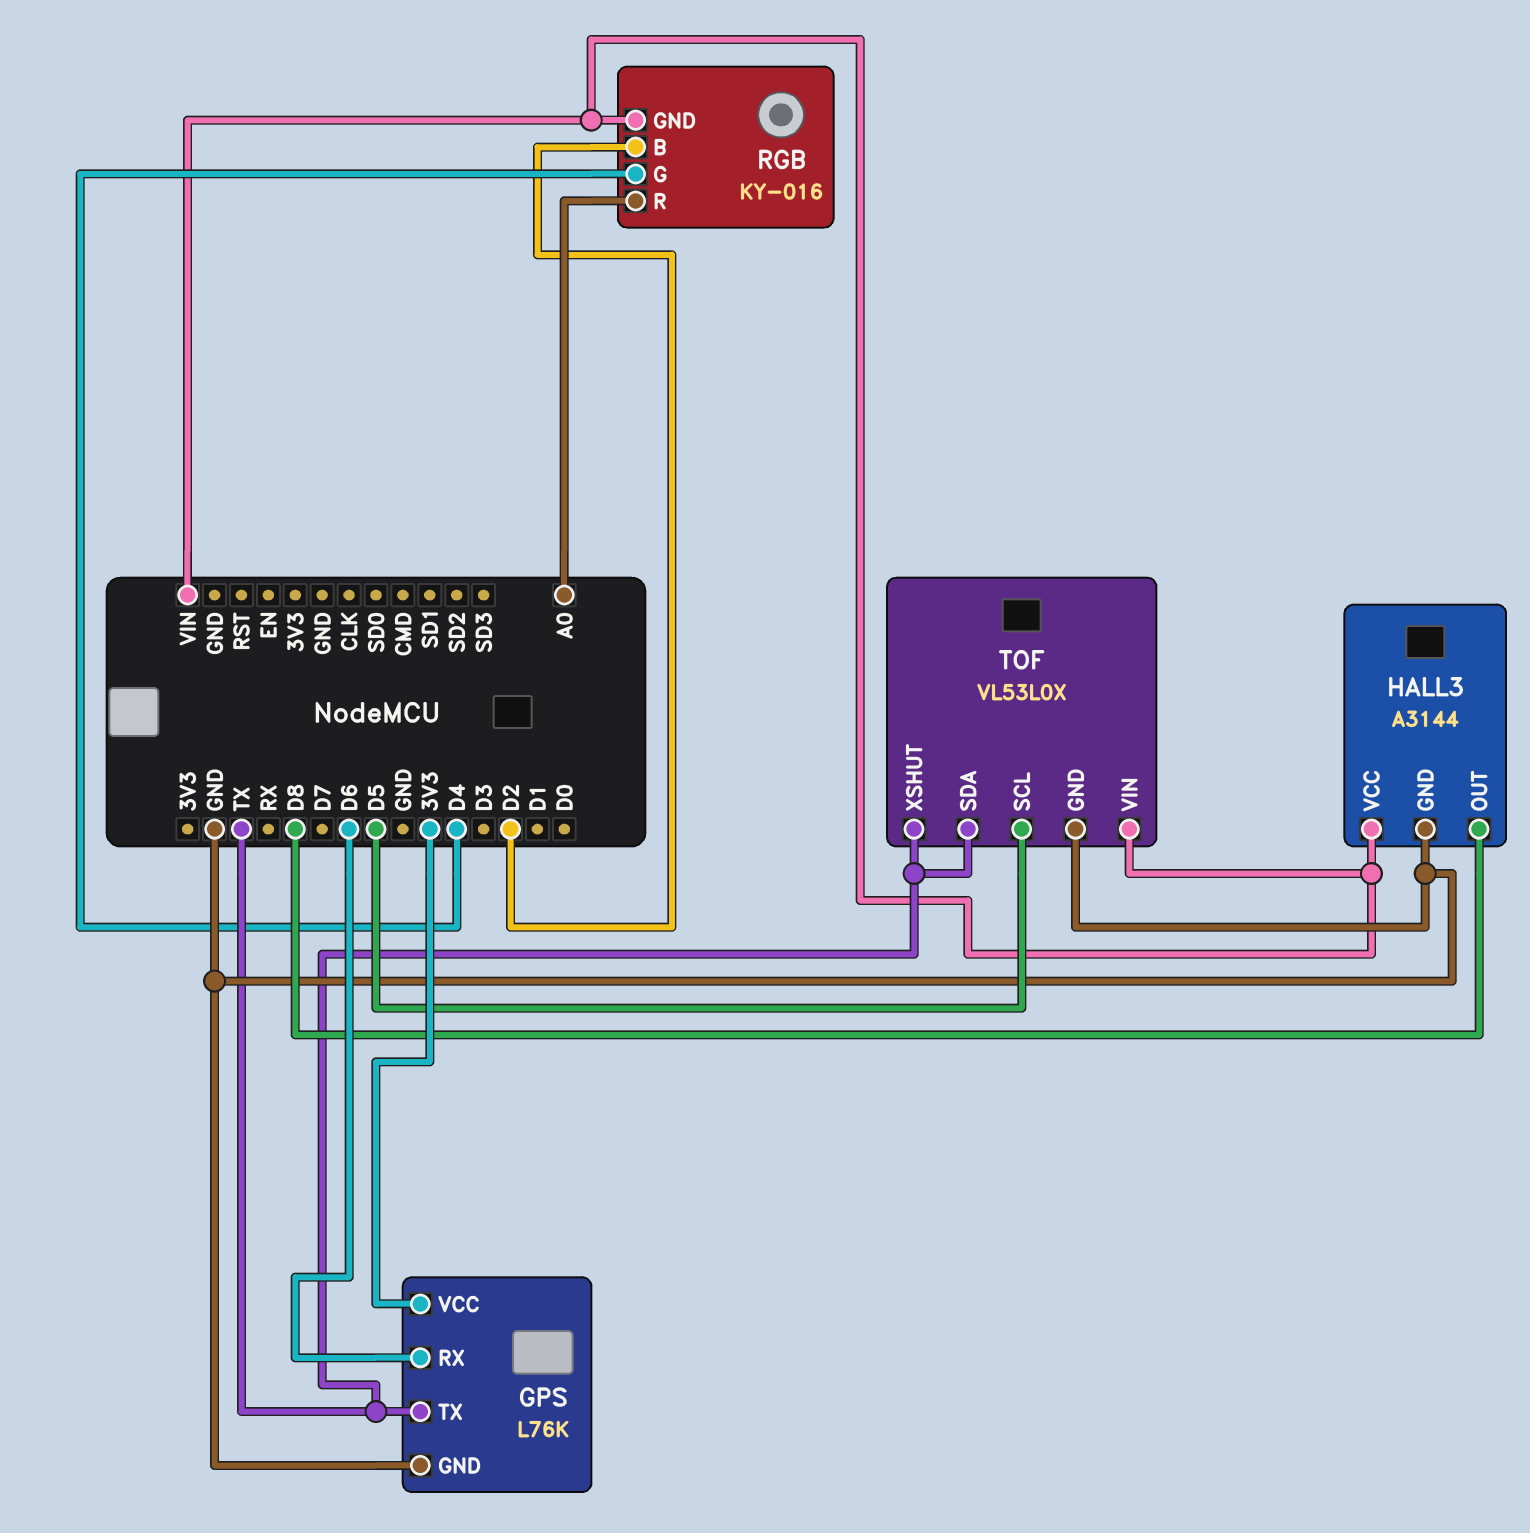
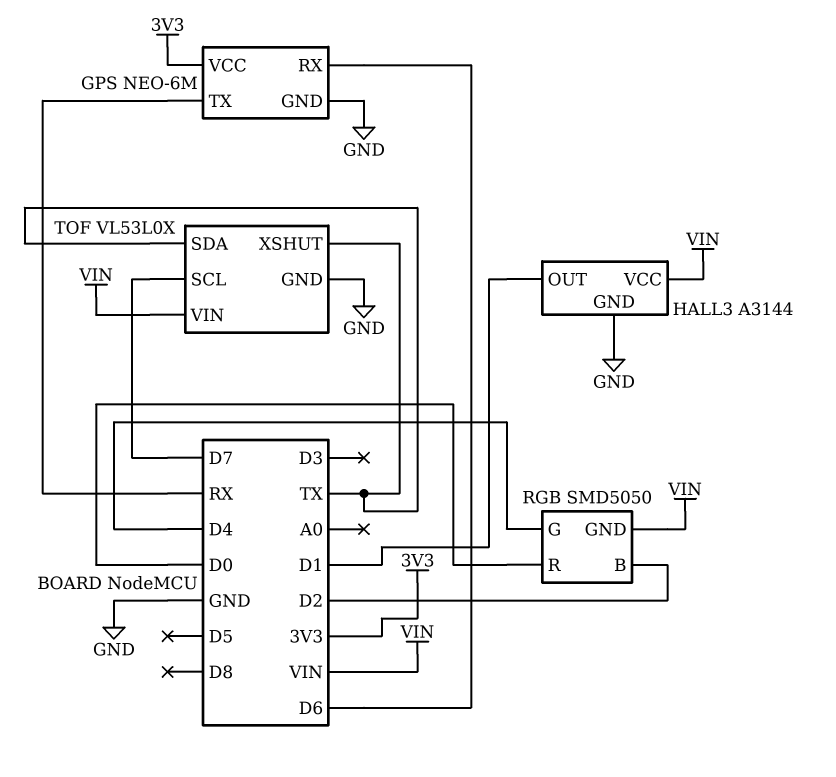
GPS: L76K -> NEO-6M
GPS pin TX: TX -> RX
HALL3 pin OUT: D8 -> D1
RGB: KY-016 -> SMD5050
RGB pin R: A0 -> D0
TOF pin SCL: D5 -> D7

